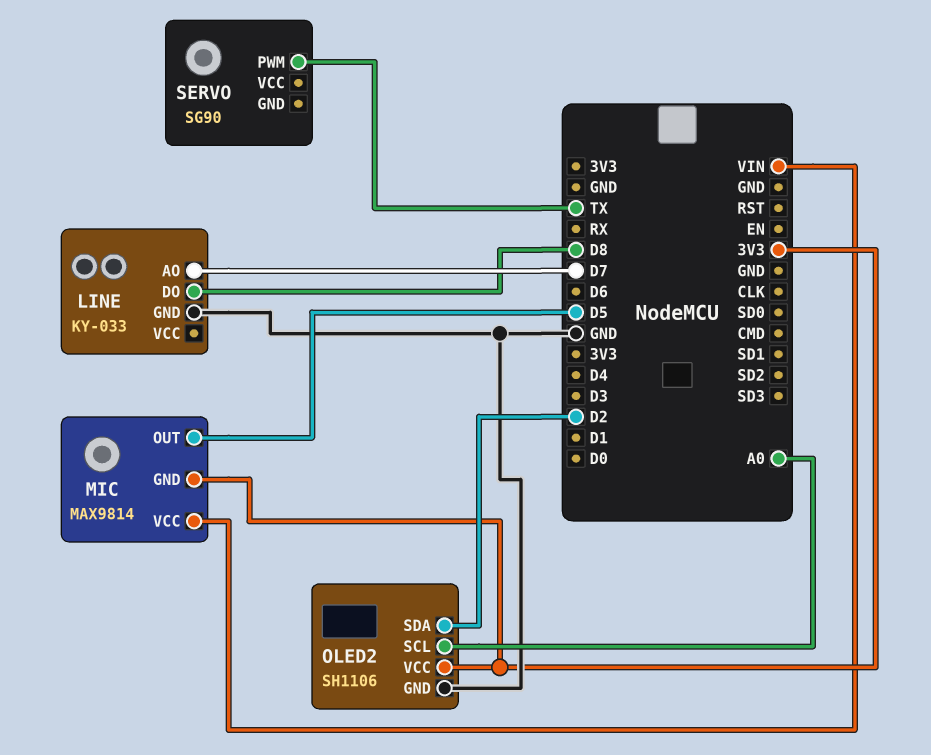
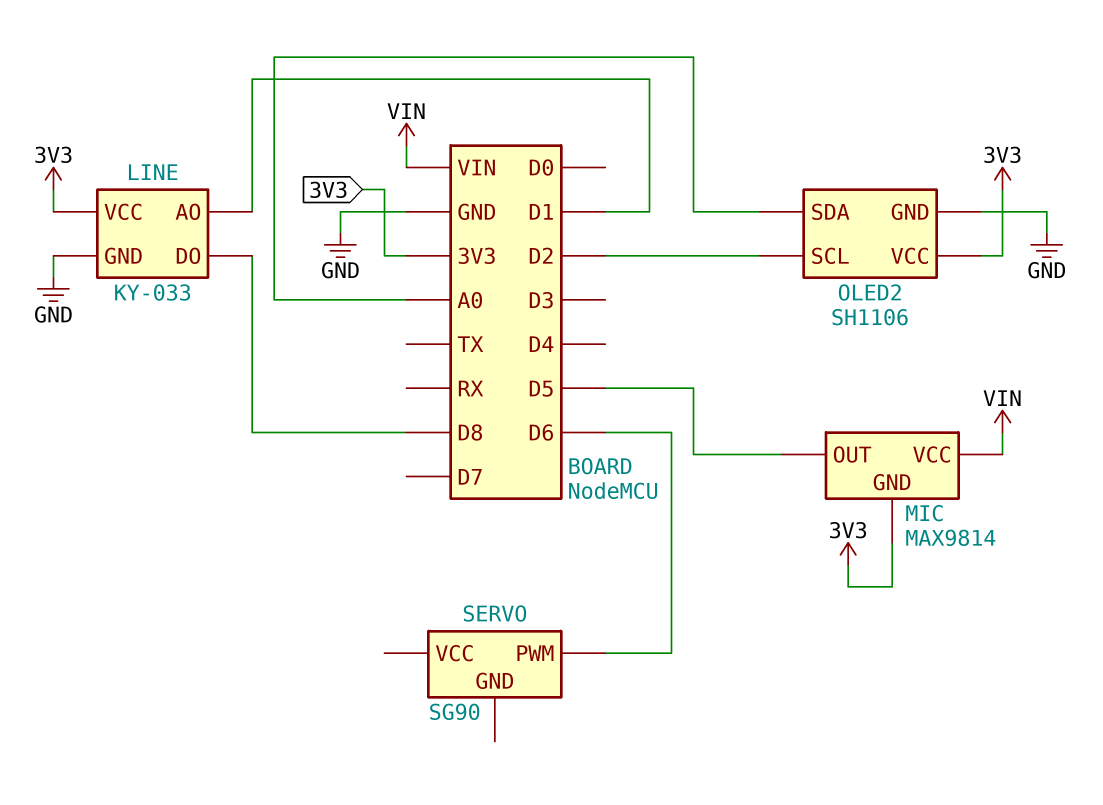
LINE pin AO: D7 -> D1
LINE pin VCC: none -> 3V3
OLED2 pin SCL: A0 -> D2
OLED2 pin SDA: D2 -> A0
SERVO pin PWM: TX -> D6

